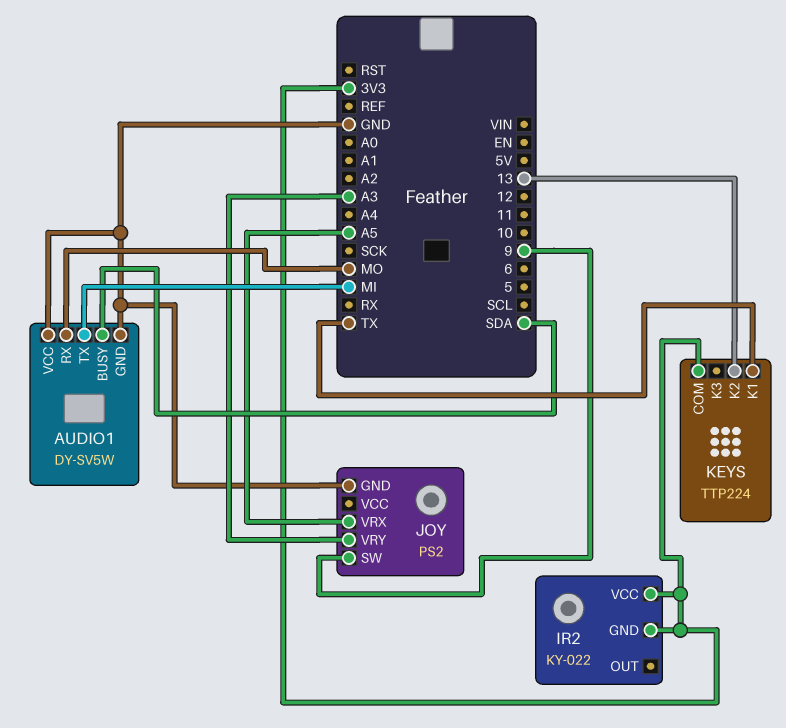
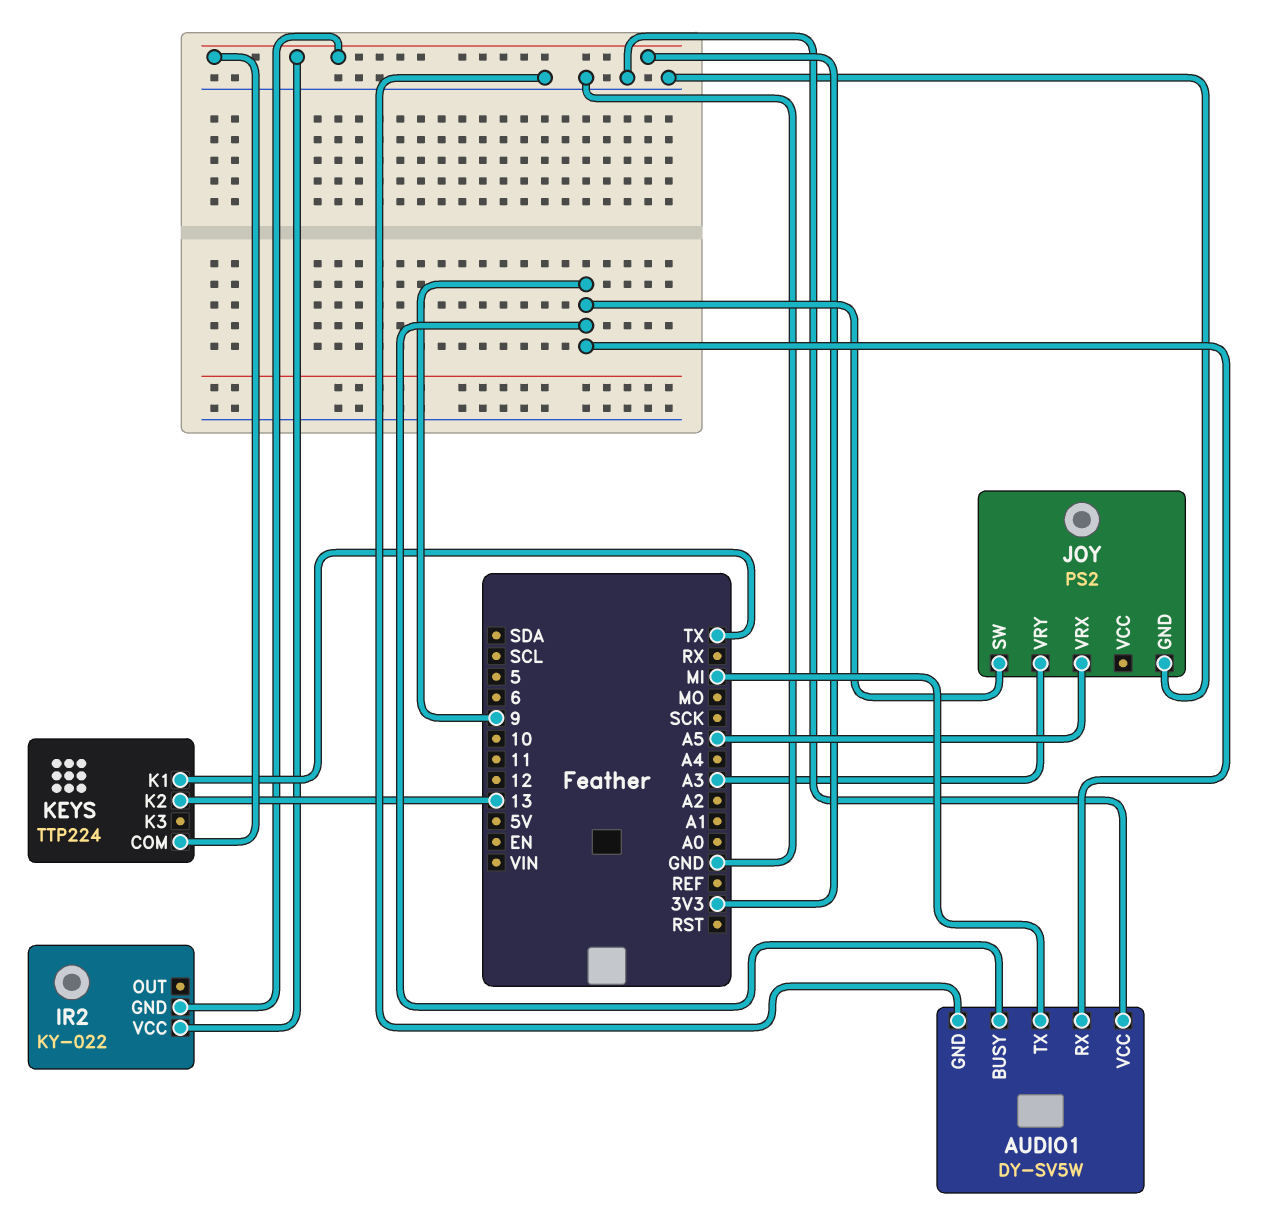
AUDIO1 pin BUSY: SDA -> 9
AUDIO1 pin RX: MO -> 9

